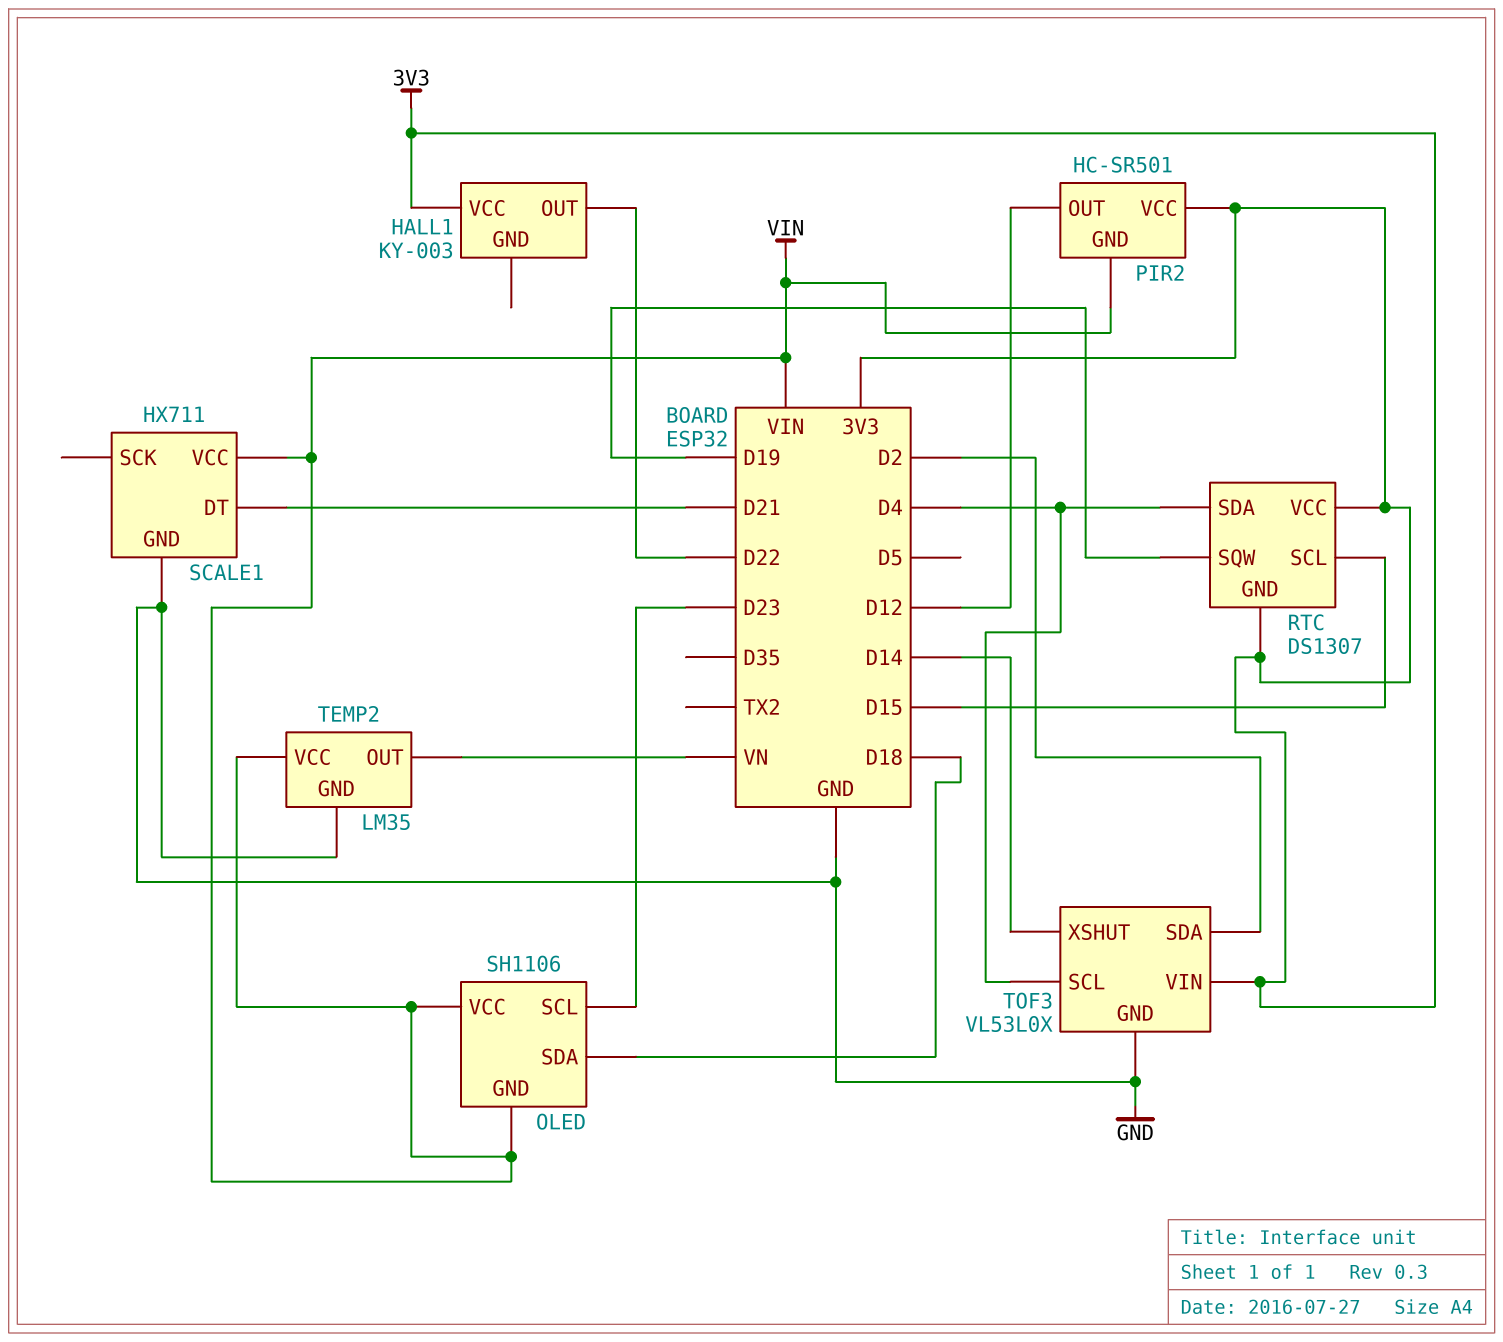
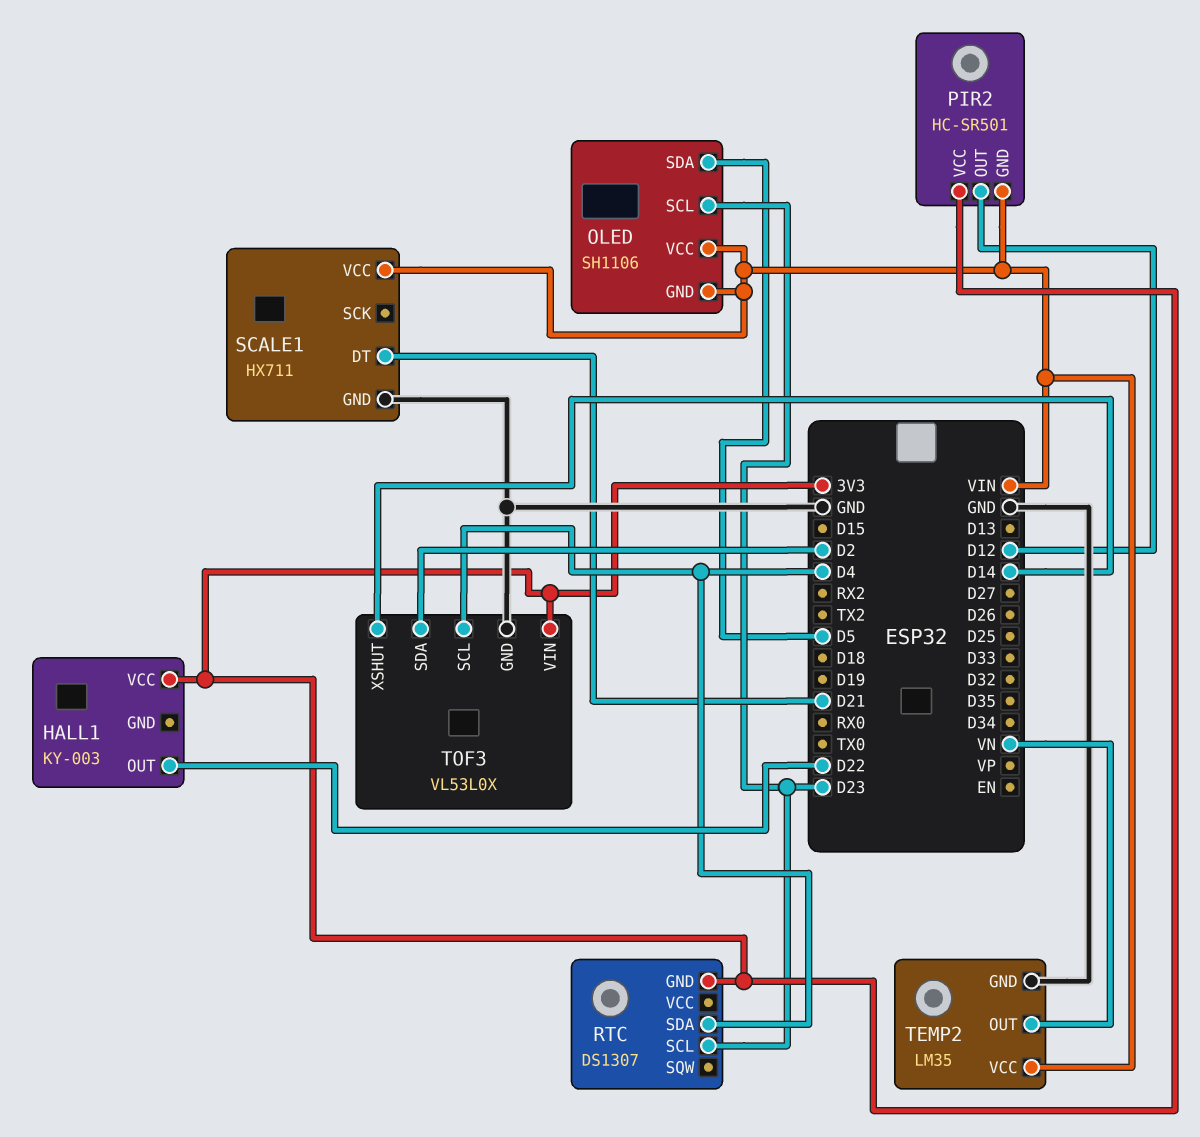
OLED pin SDA: D18 -> D5
RTC pin SCL: D15 -> D23
RTC pin SQW: D19 -> none
RTC pin VCC: 3V3 -> none

